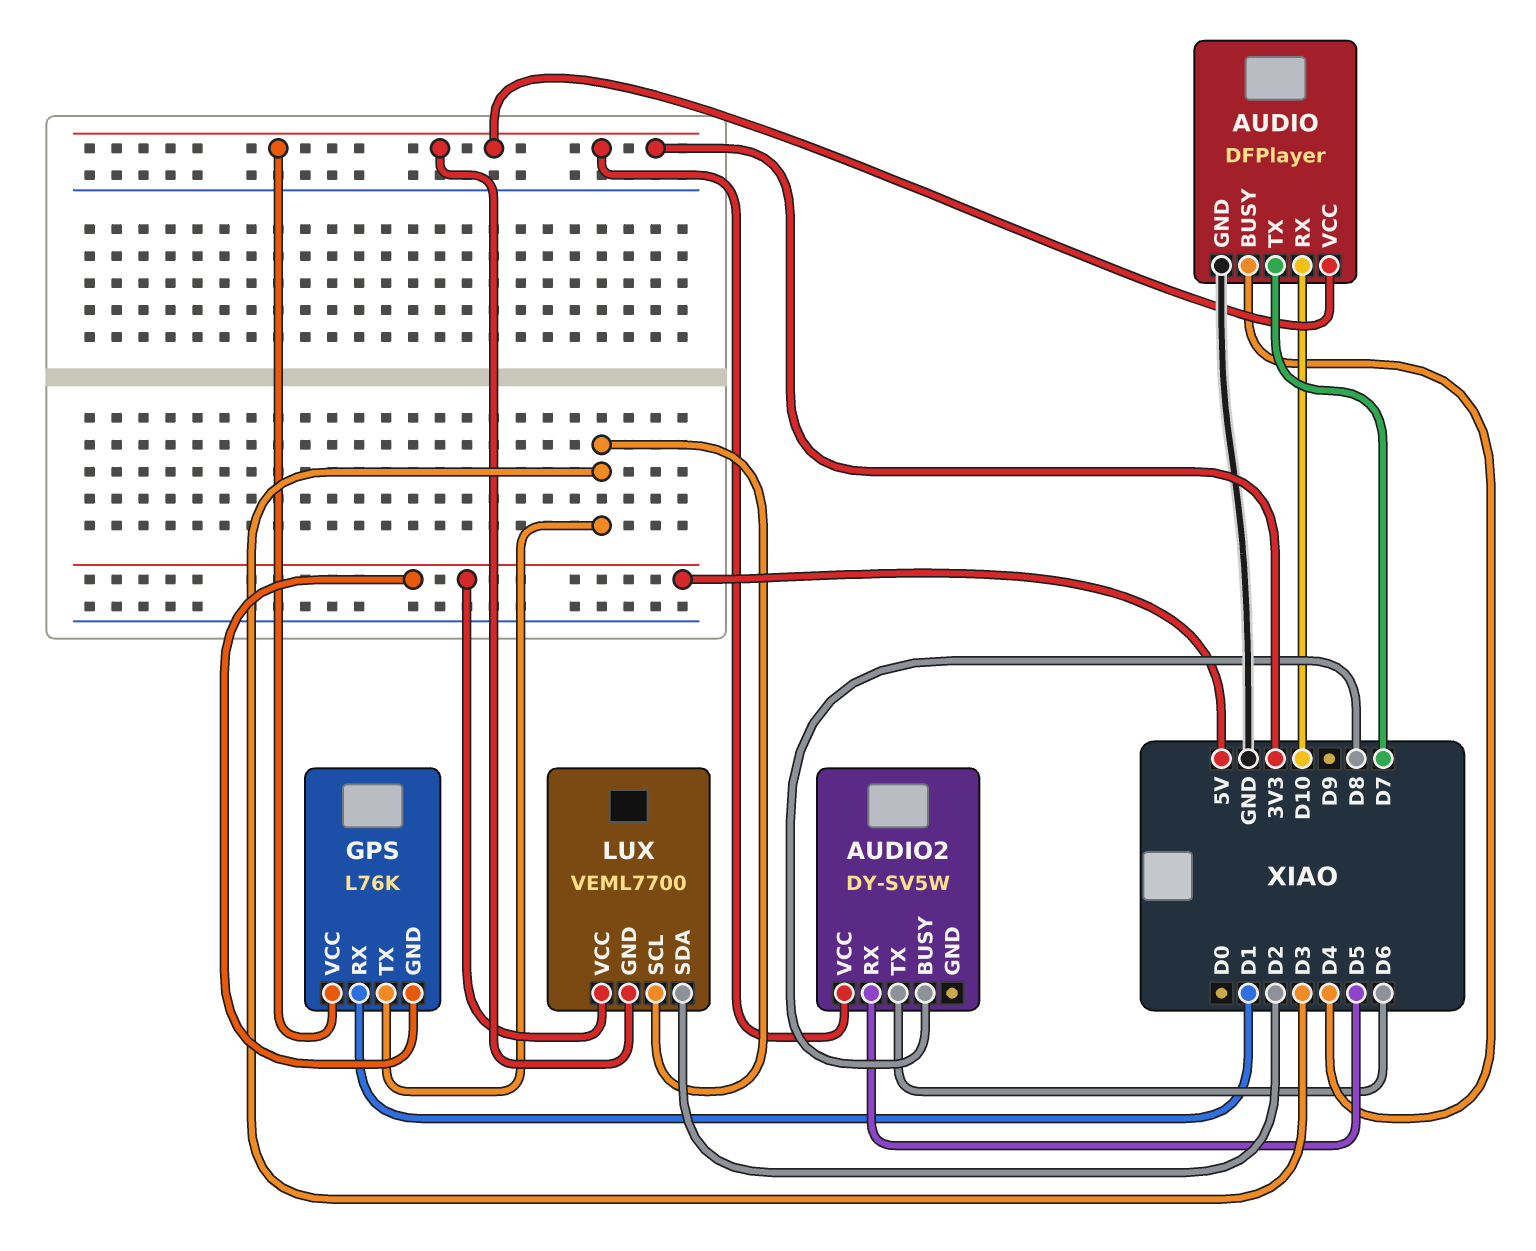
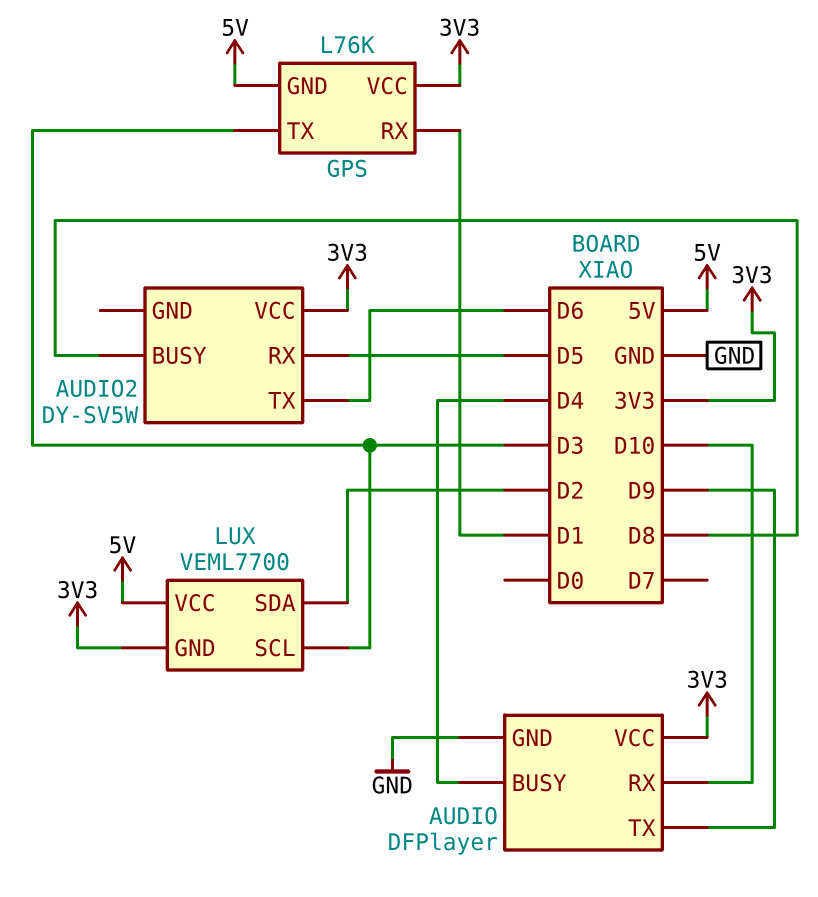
AUDIO pin TX: D7 -> D9

